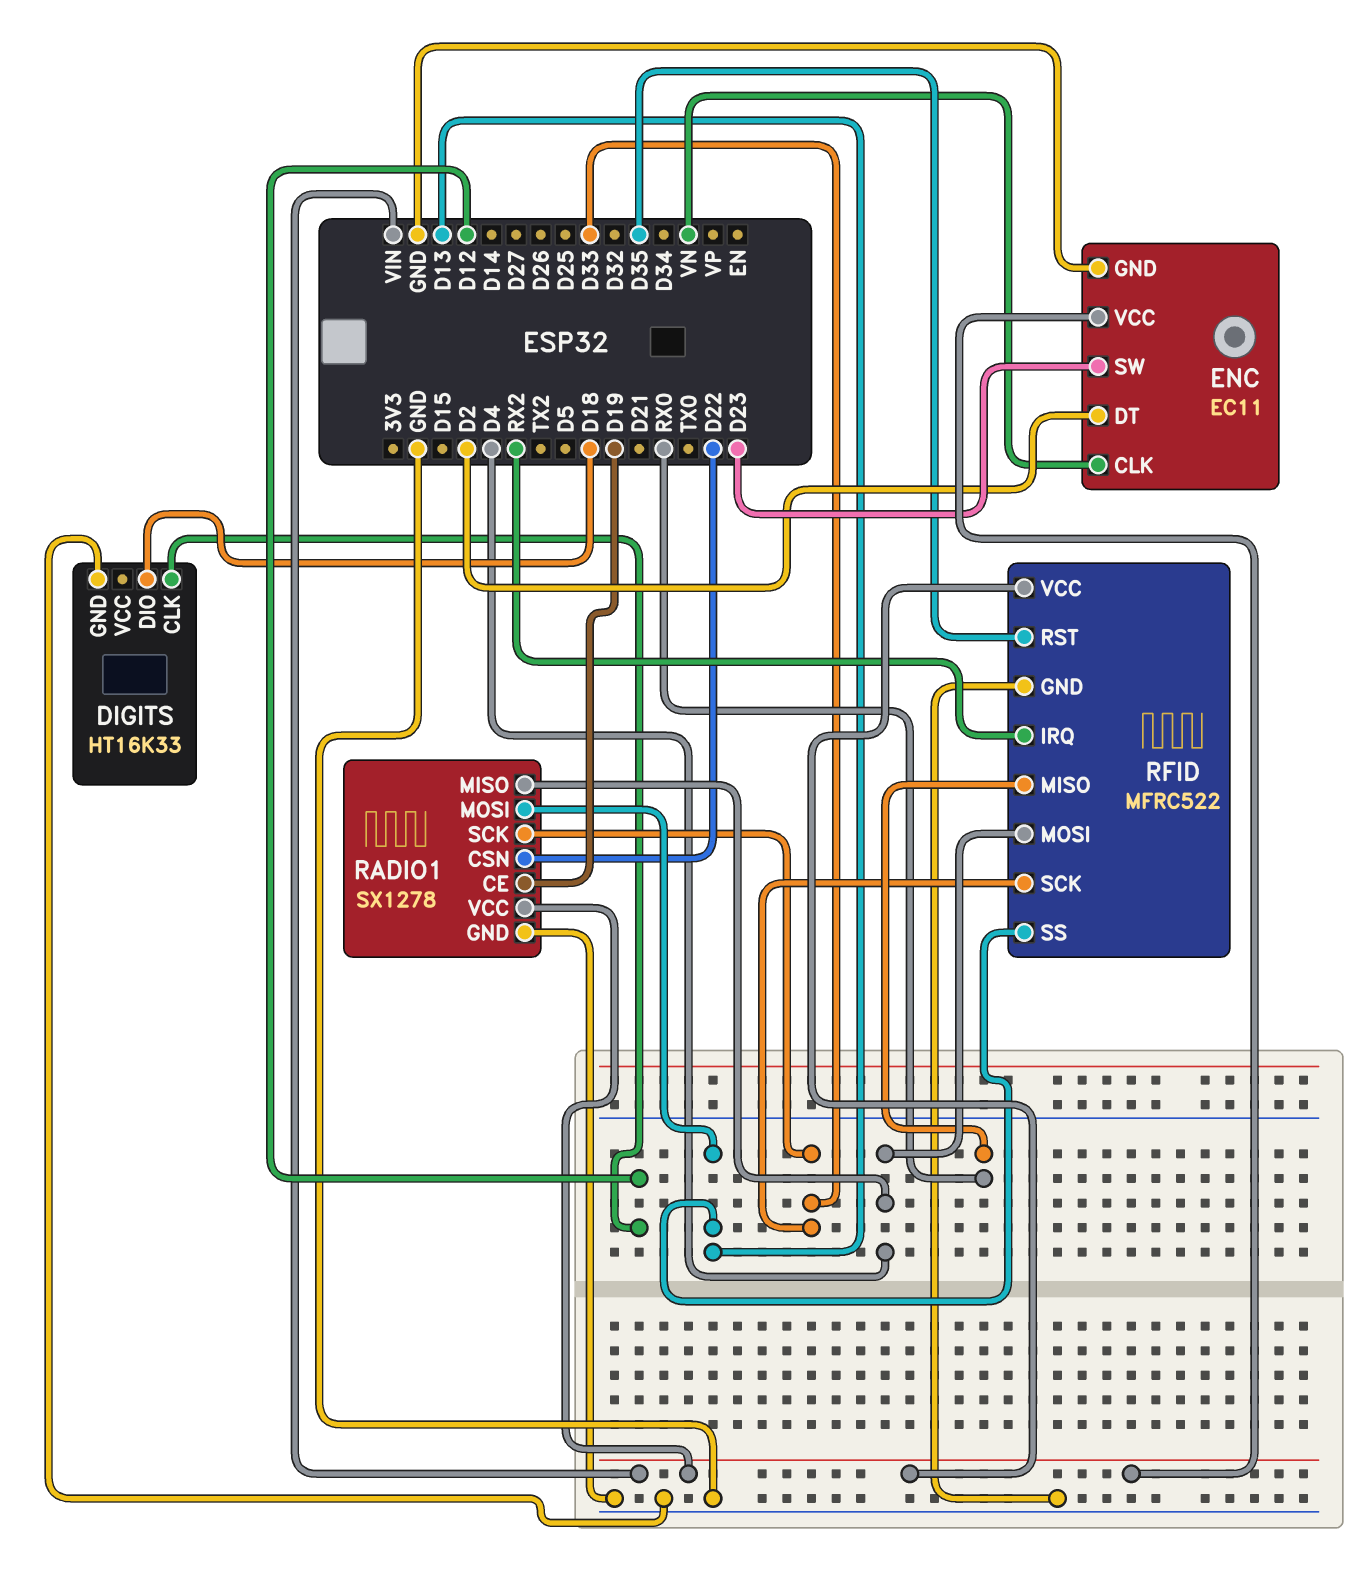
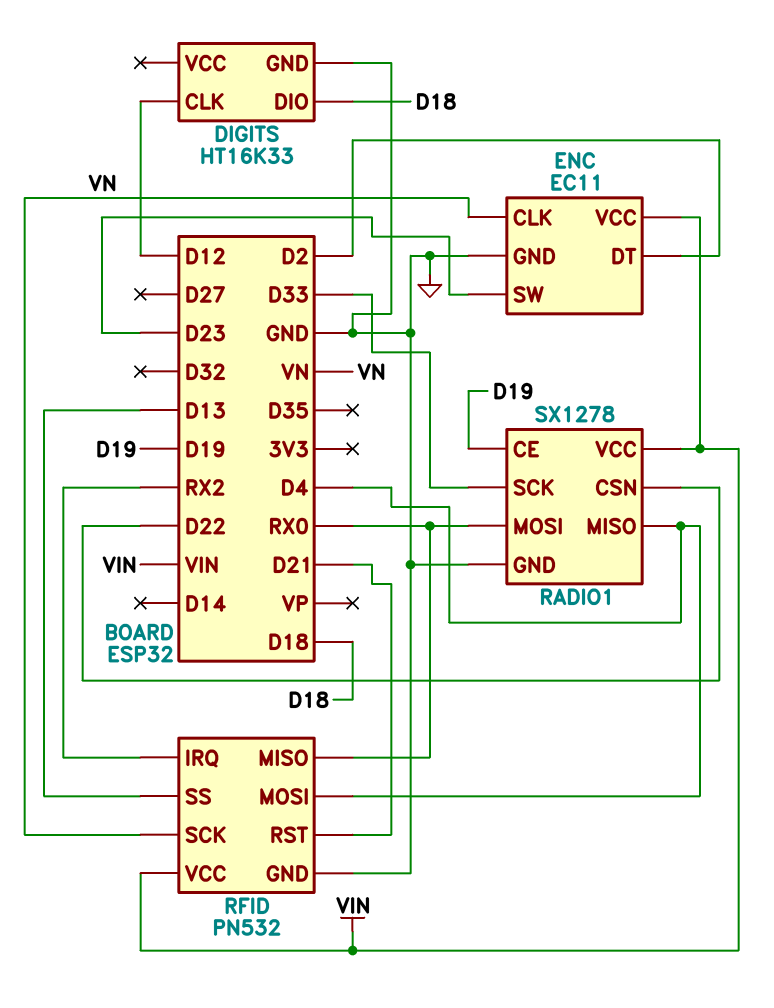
RADIO1 pin MOSI: D13 -> RX0
RFID: MFRC522 -> PN532
RFID pin RST: D35 -> D21
RFID pin SCK: D33 -> VN

